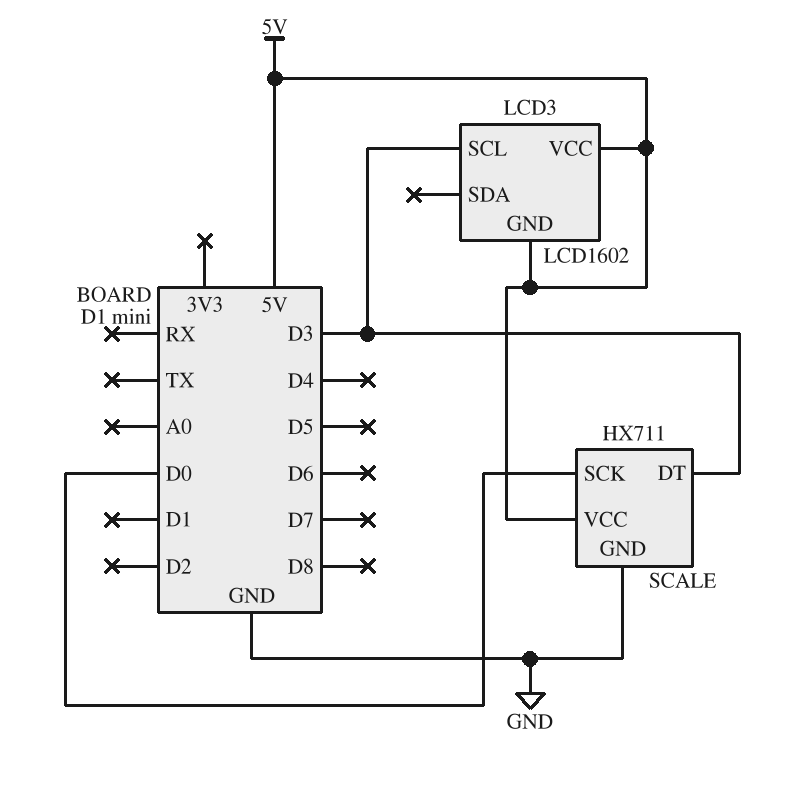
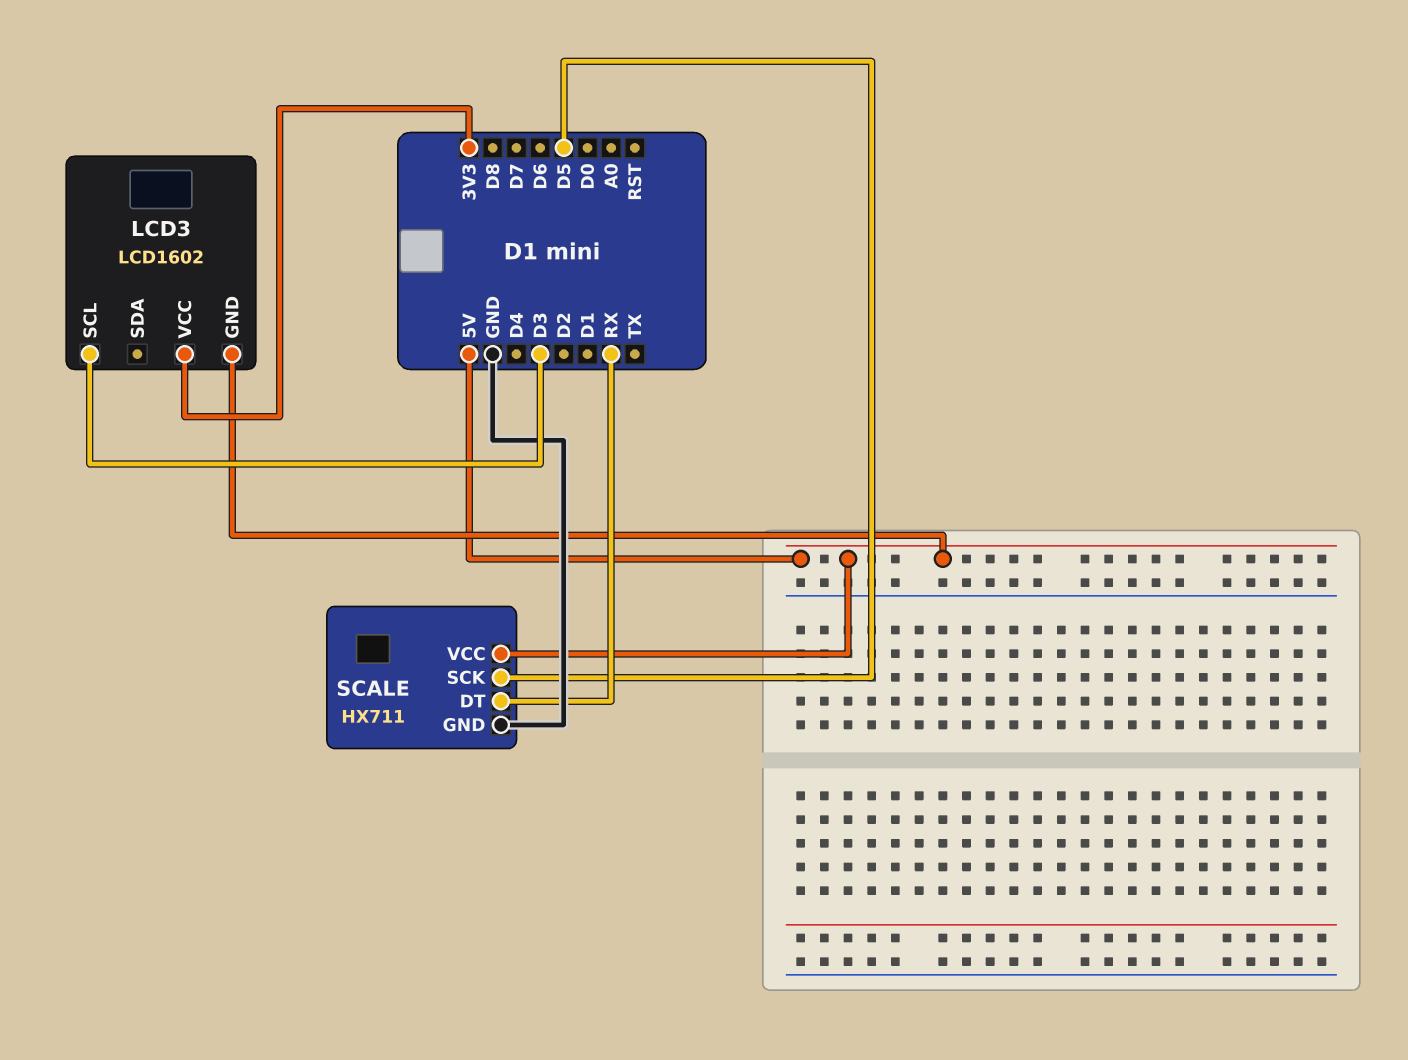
LCD3 pin VCC: 5V -> 3V3
SCALE pin DT: D3 -> RX
SCALE pin SCK: D0 -> D5

